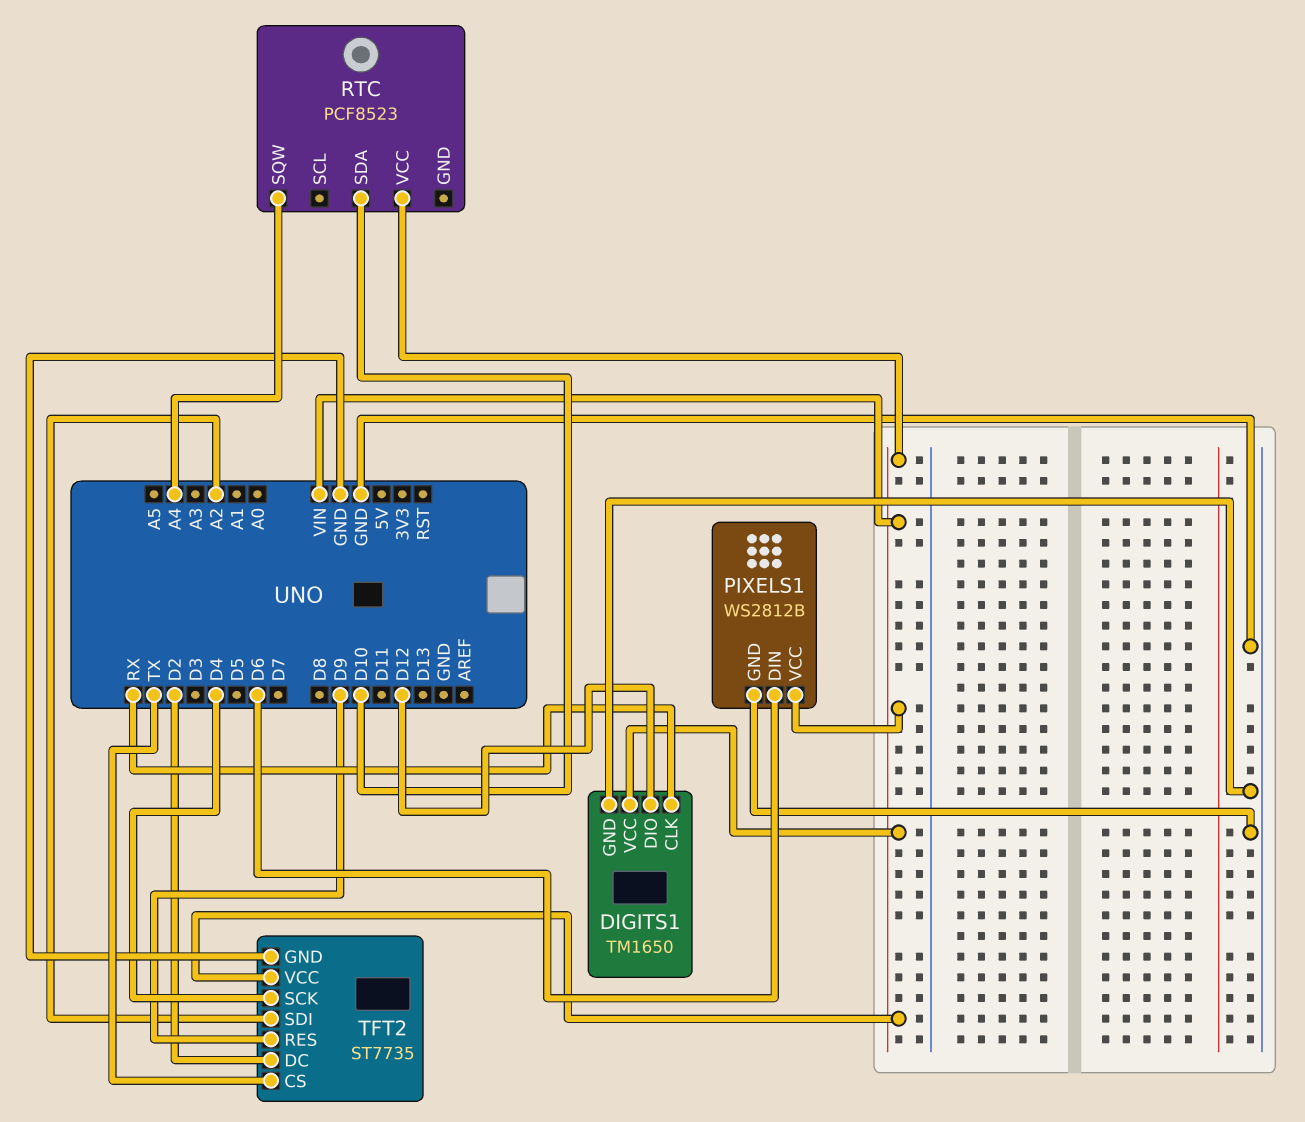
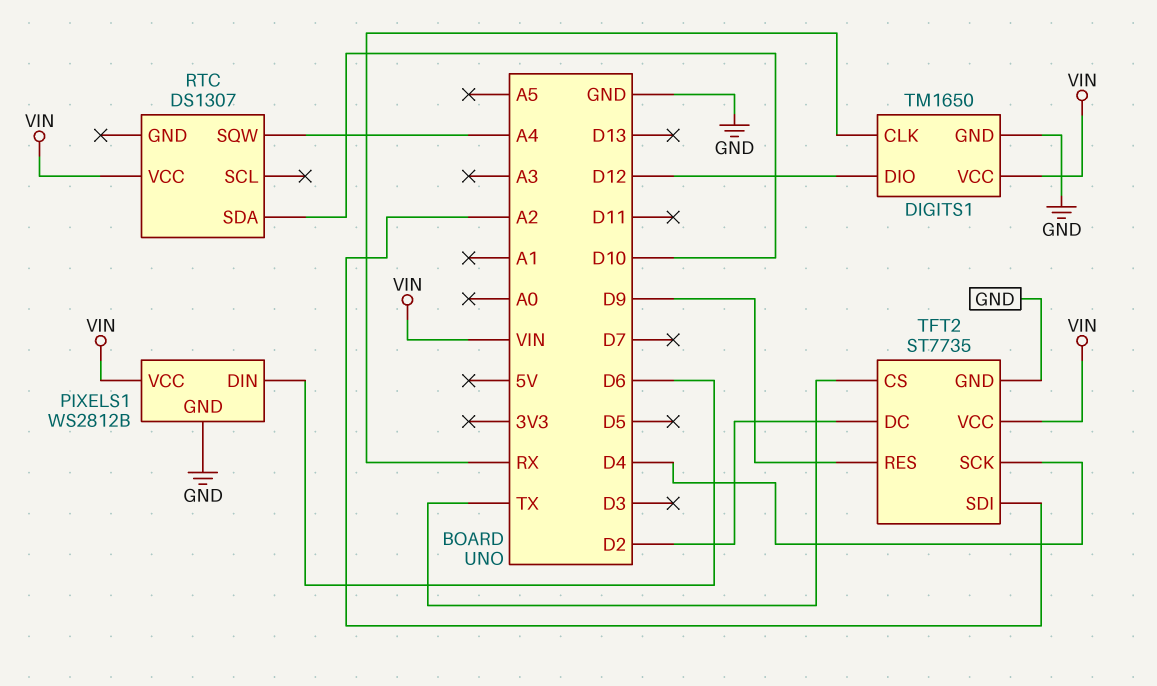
RTC: PCF8523 -> DS1307

